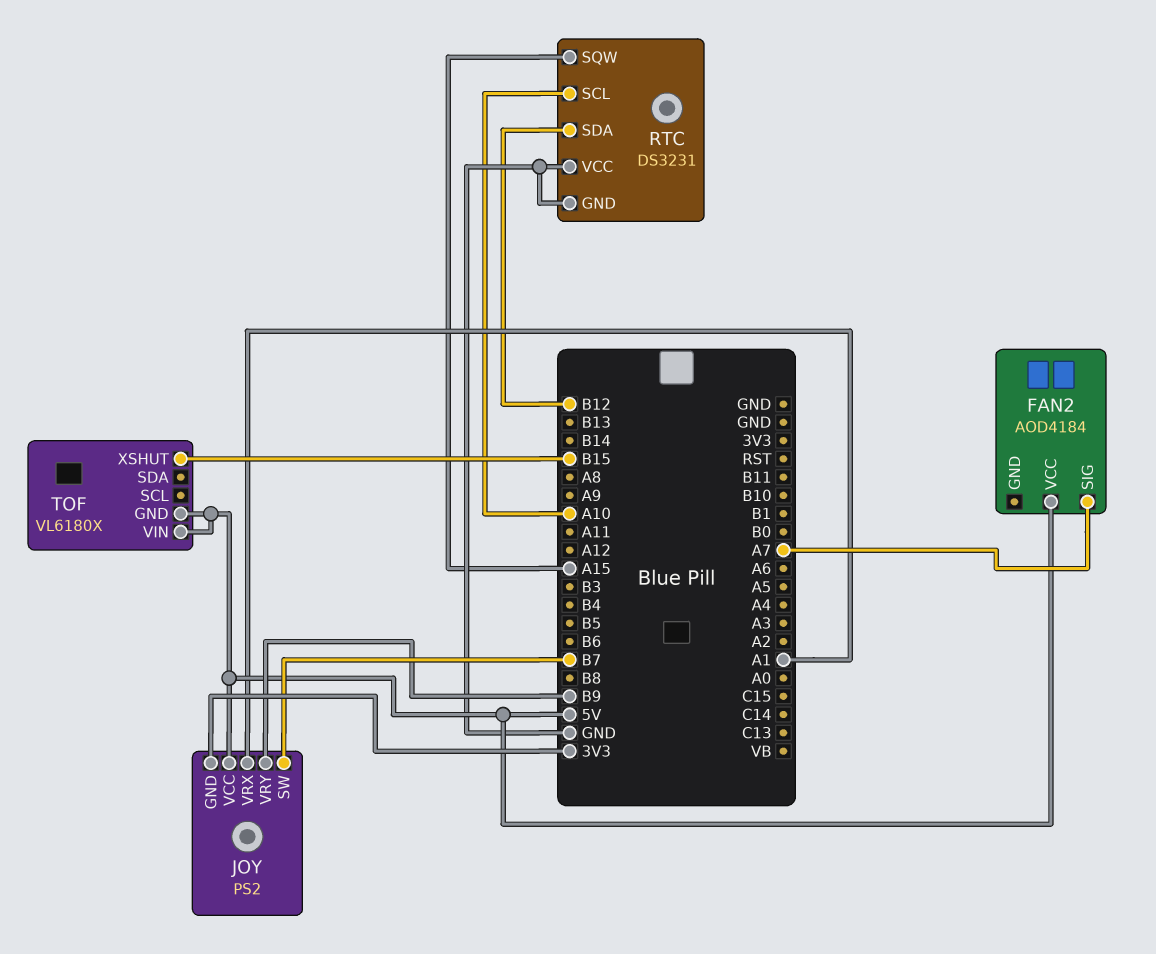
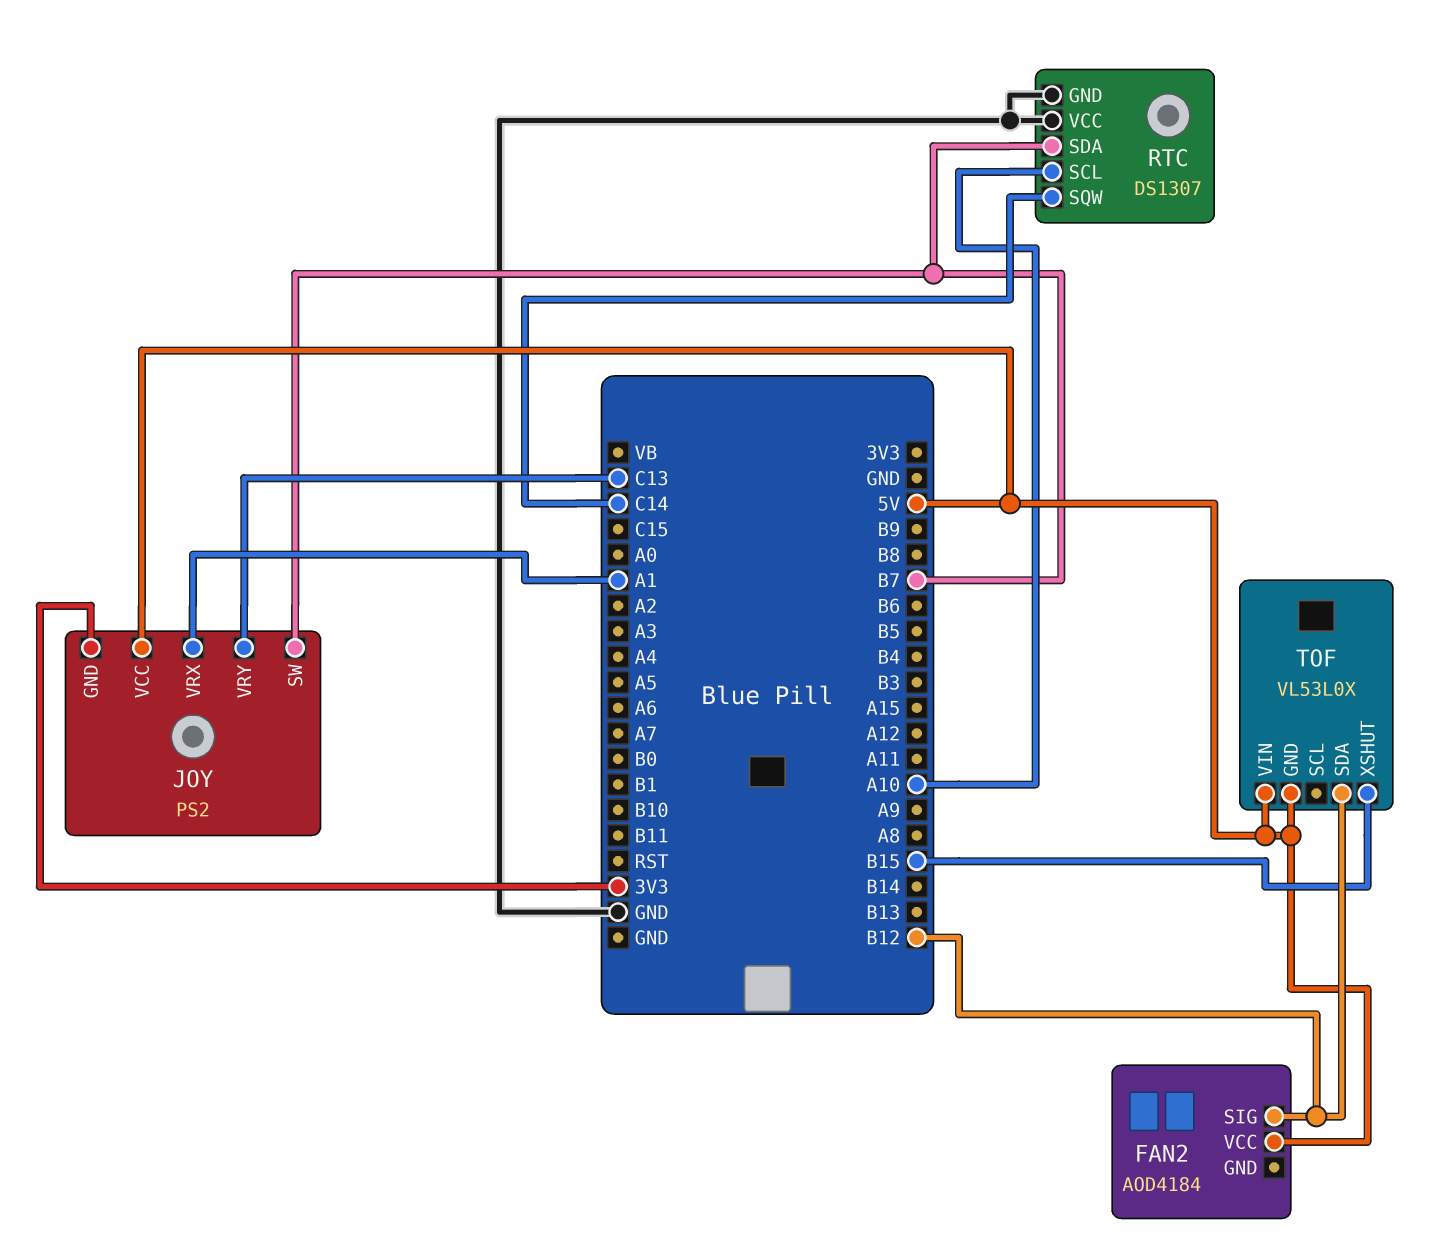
FAN2 pin SIG: A7 -> B12
JOY pin VRY: B9 -> C13
RTC: DS3231 -> DS1307
RTC pin SDA: B12 -> B7
RTC pin SQW: A15 -> C14
TOF: VL6180X -> VL53L0X
TOF pin SDA: none -> B12

